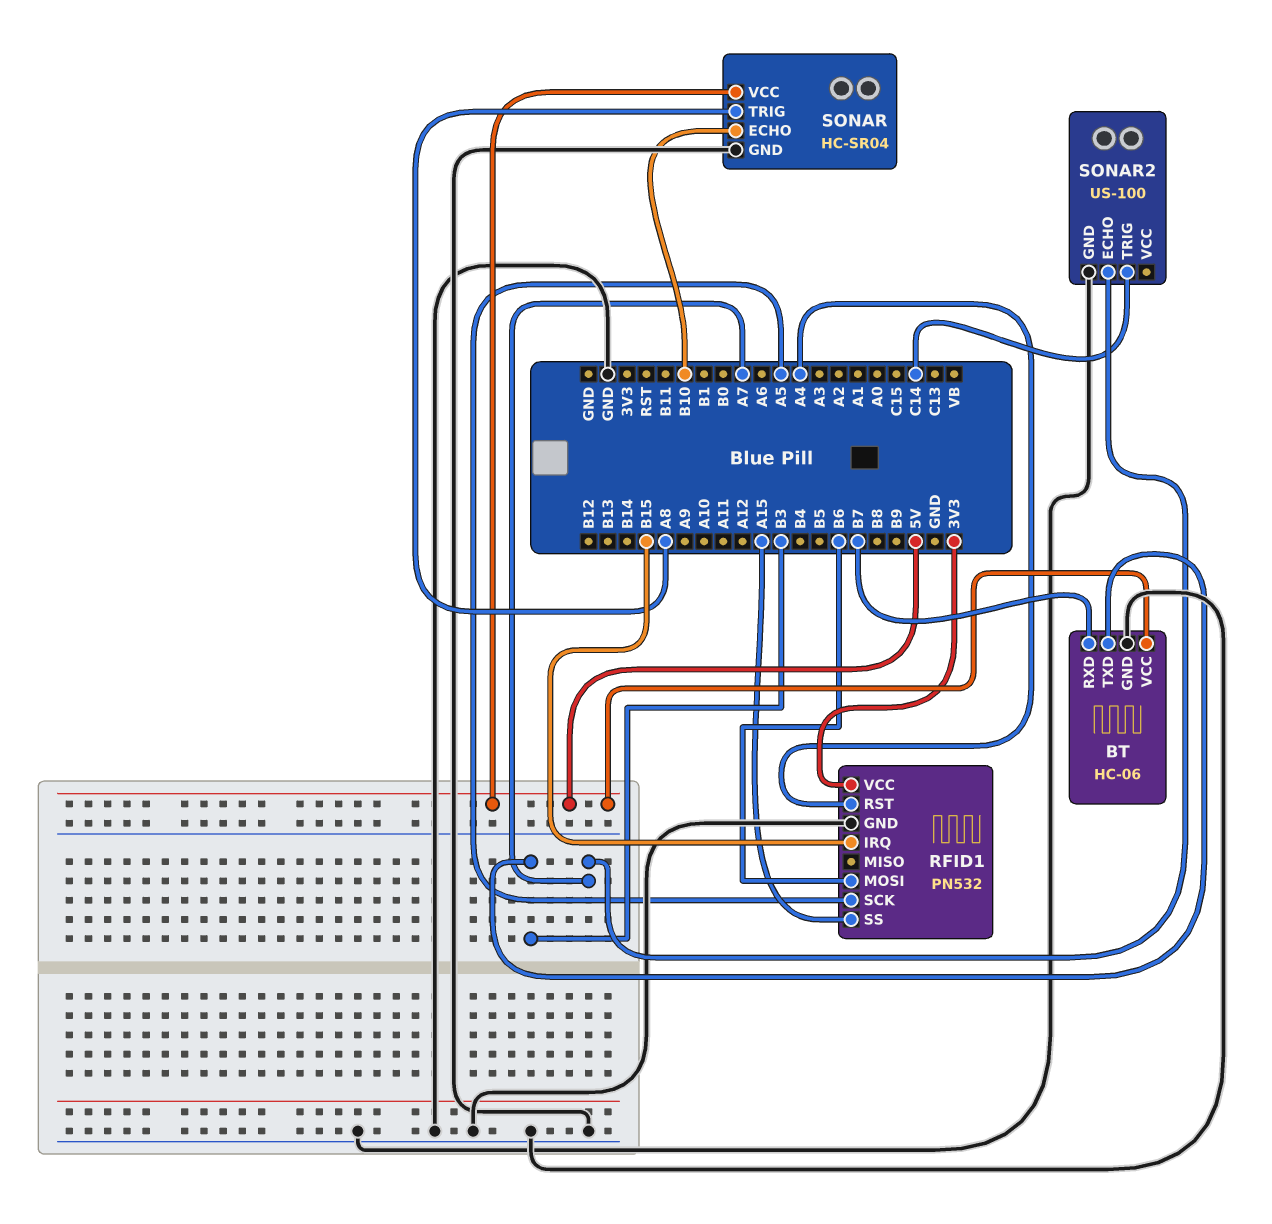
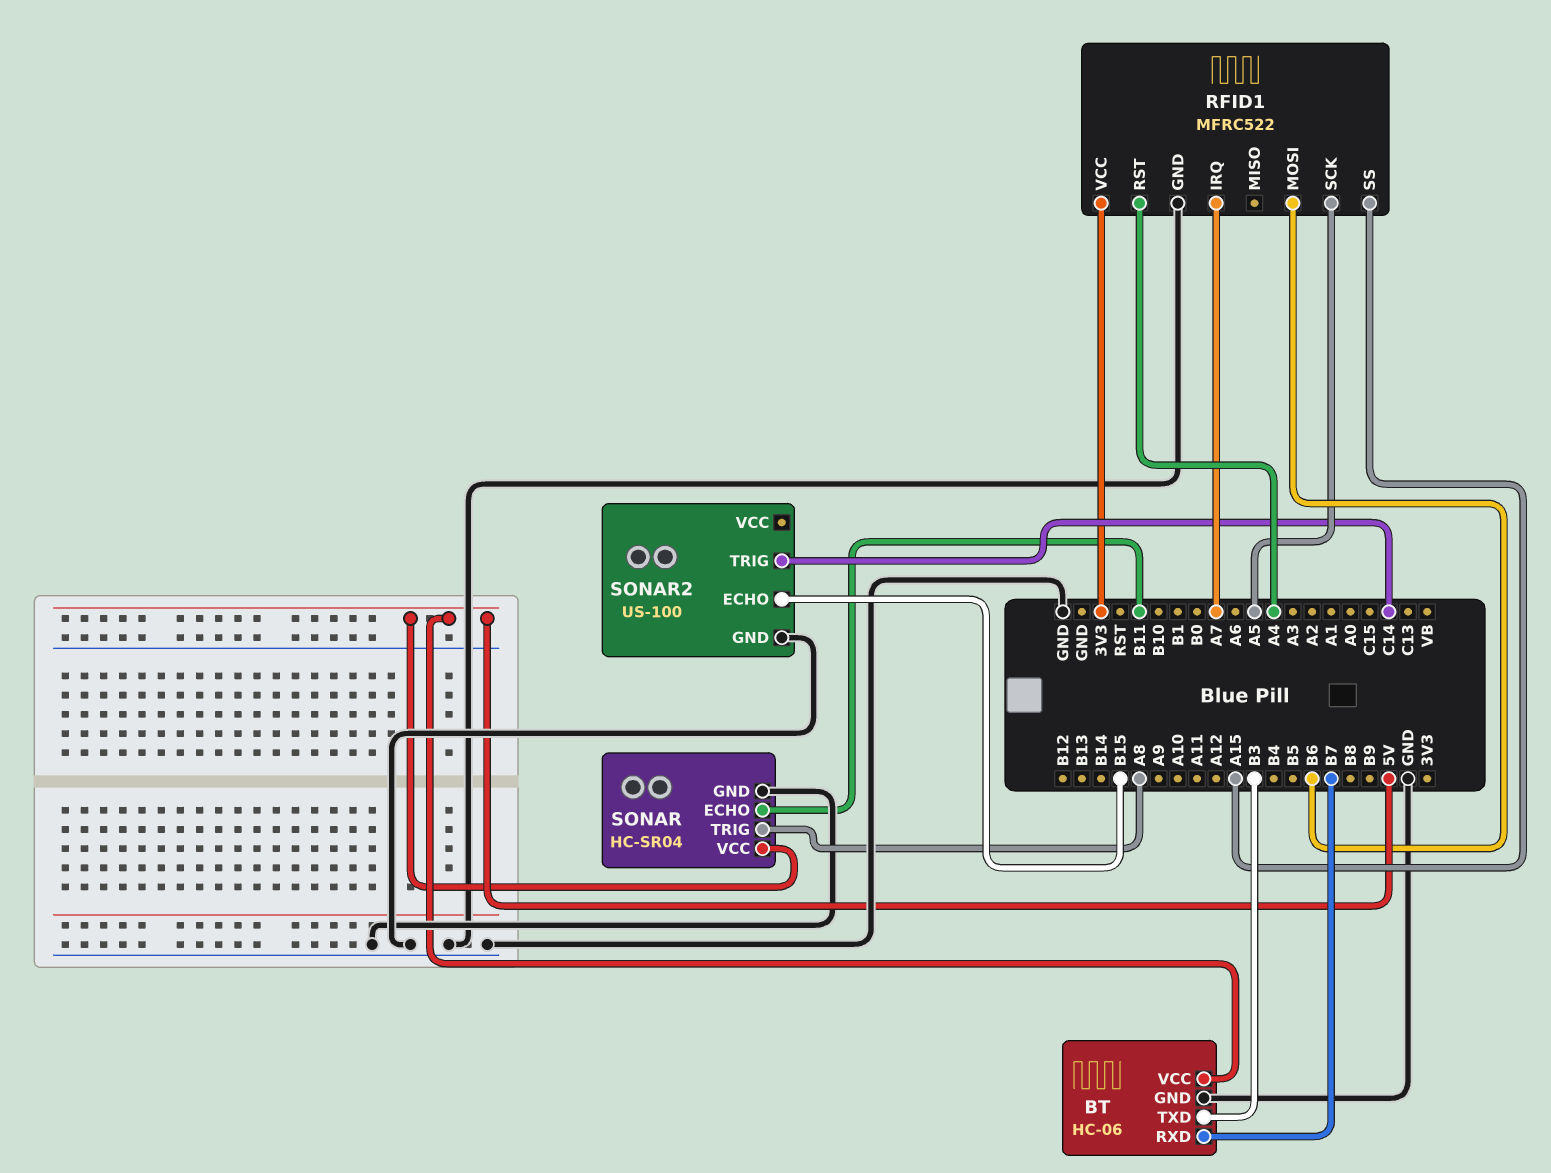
RFID1: PN532 -> MFRC522
RFID1 pin IRQ: B15 -> A7
SONAR pin ECHO: B10 -> B11
SONAR2 pin ECHO: A7 -> B15

